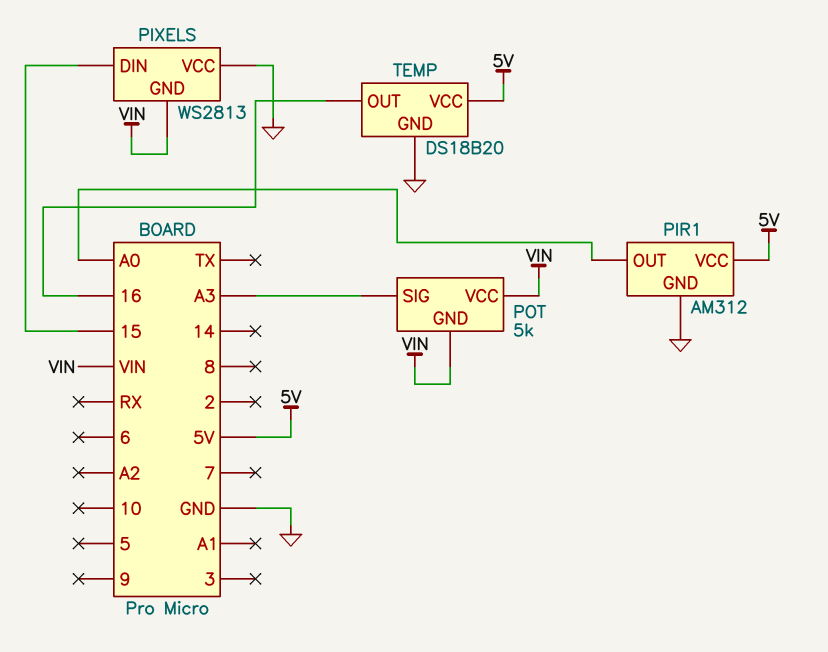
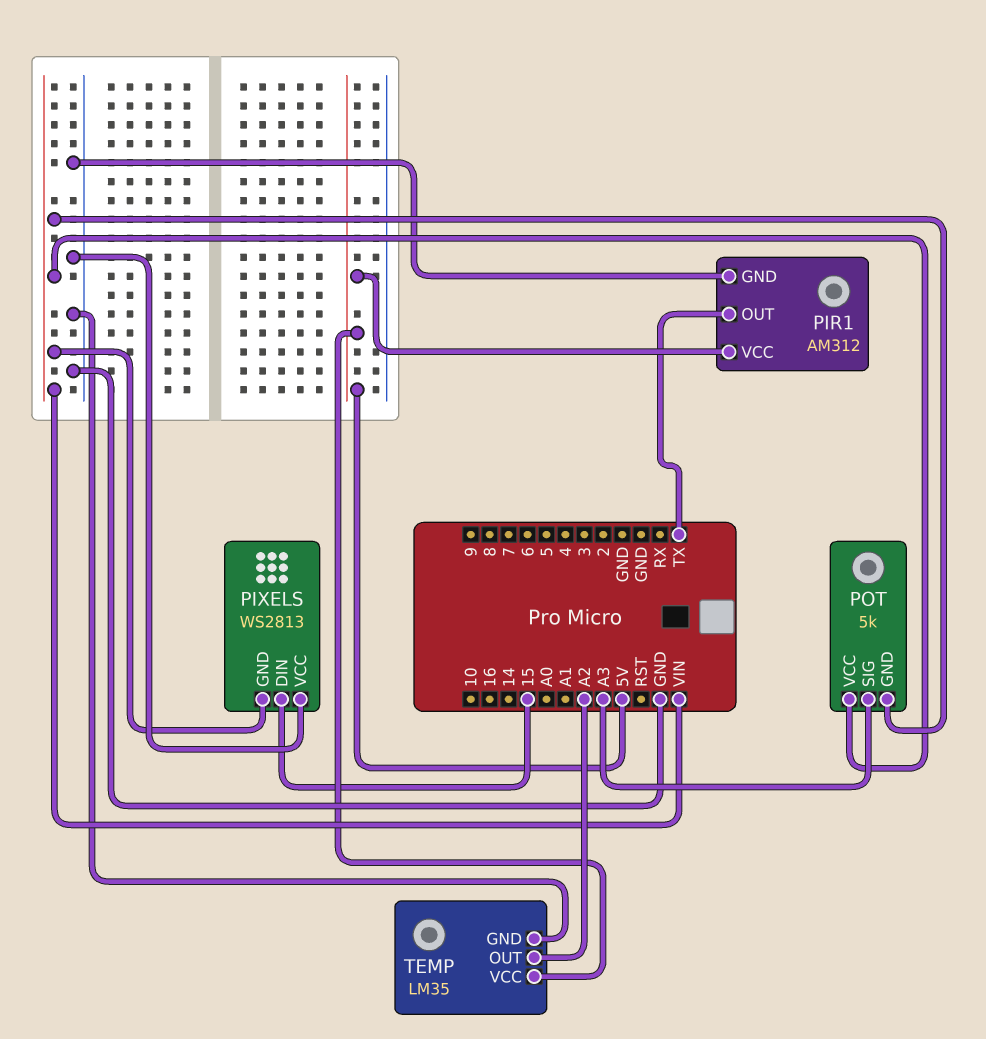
PIR1 pin OUT: A0 -> TX
TEMP: DS18B20 -> LM35
TEMP pin OUT: 16 -> A2

